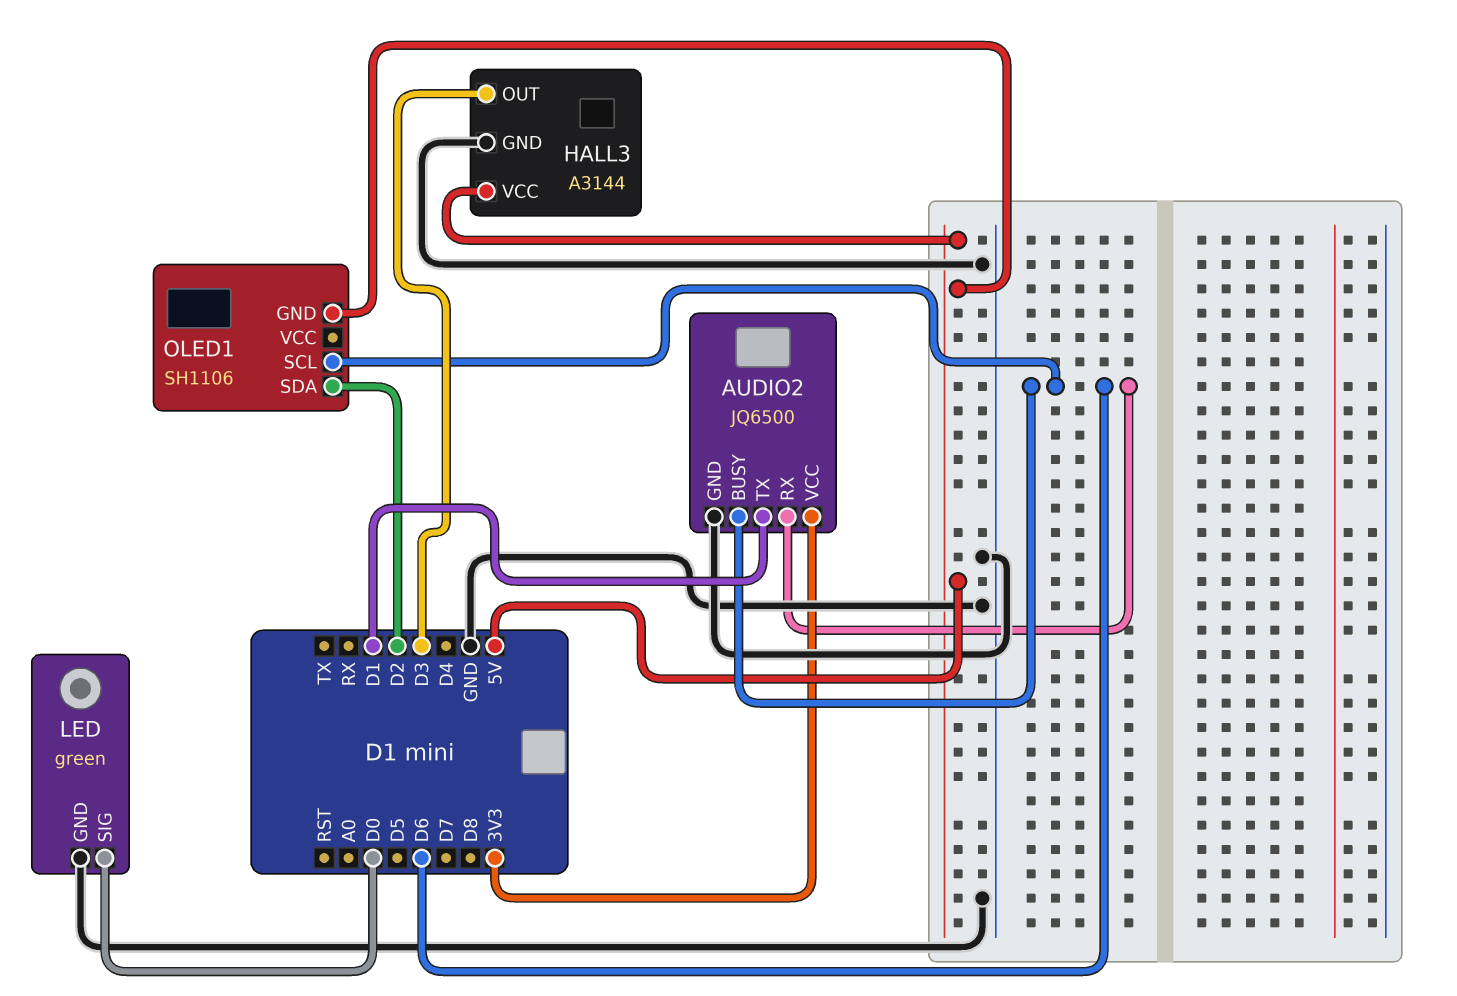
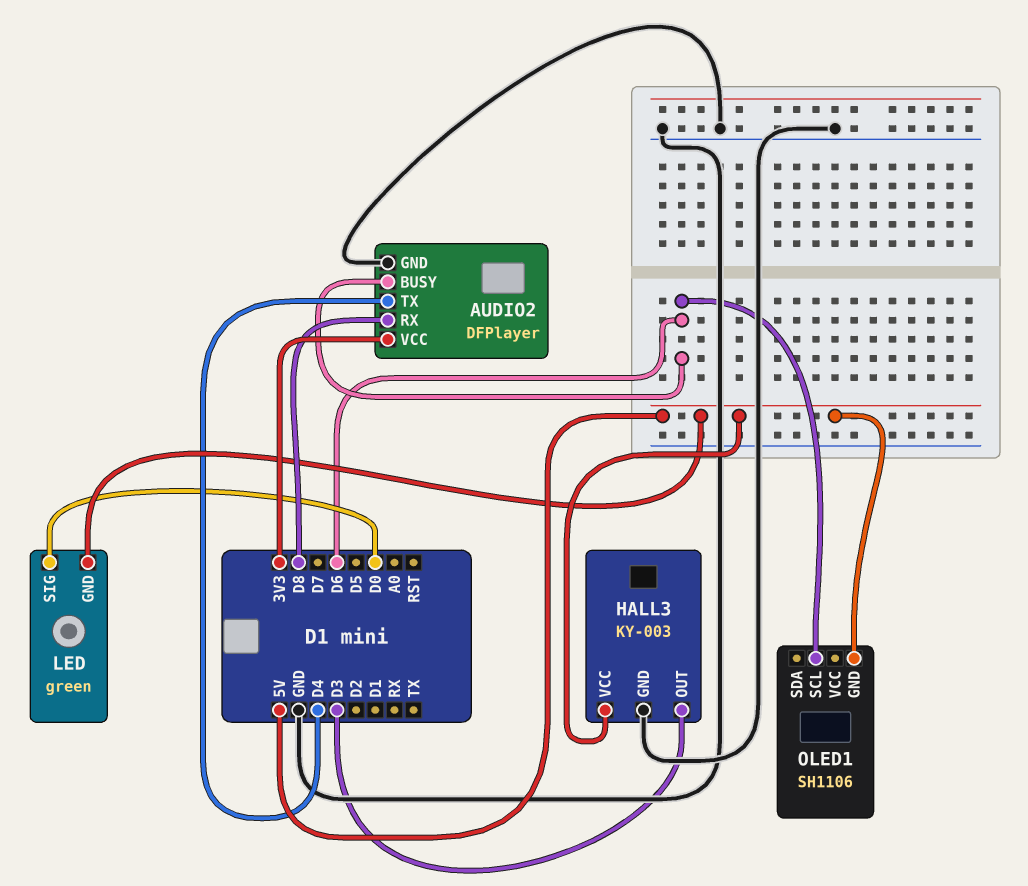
AUDIO2: JQ6500 -> DFPlayer
AUDIO2 pin RX: D6 -> D8
AUDIO2 pin TX: D1 -> D4
HALL3: A3144 -> KY-003
LED pin GND: GND -> 5V
OLED1 pin SDA: D2 -> none

